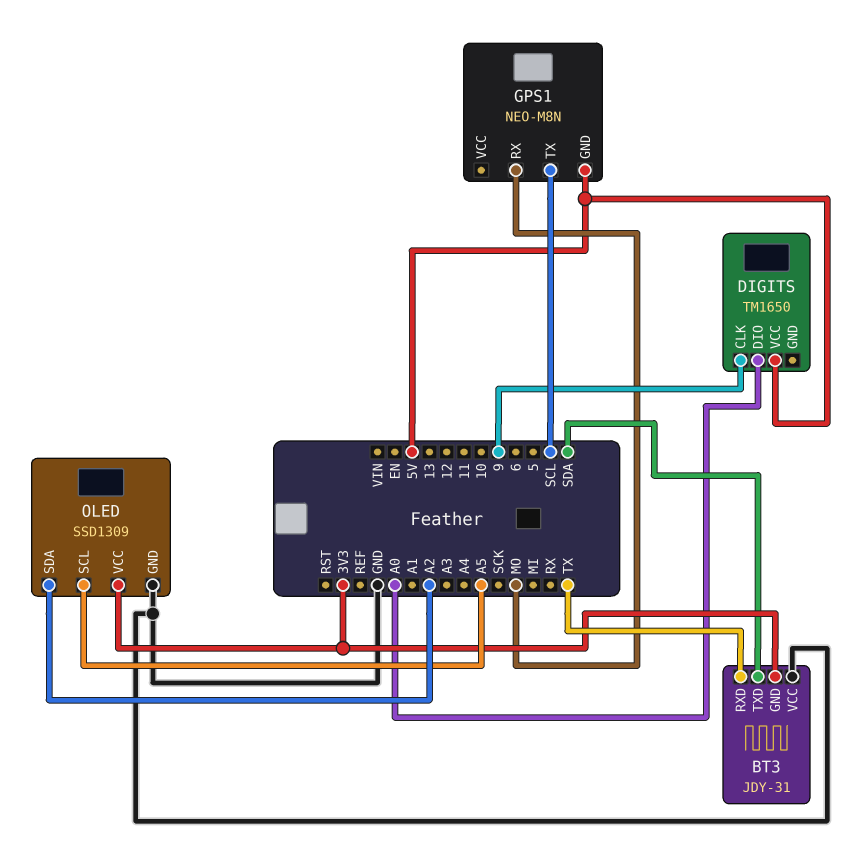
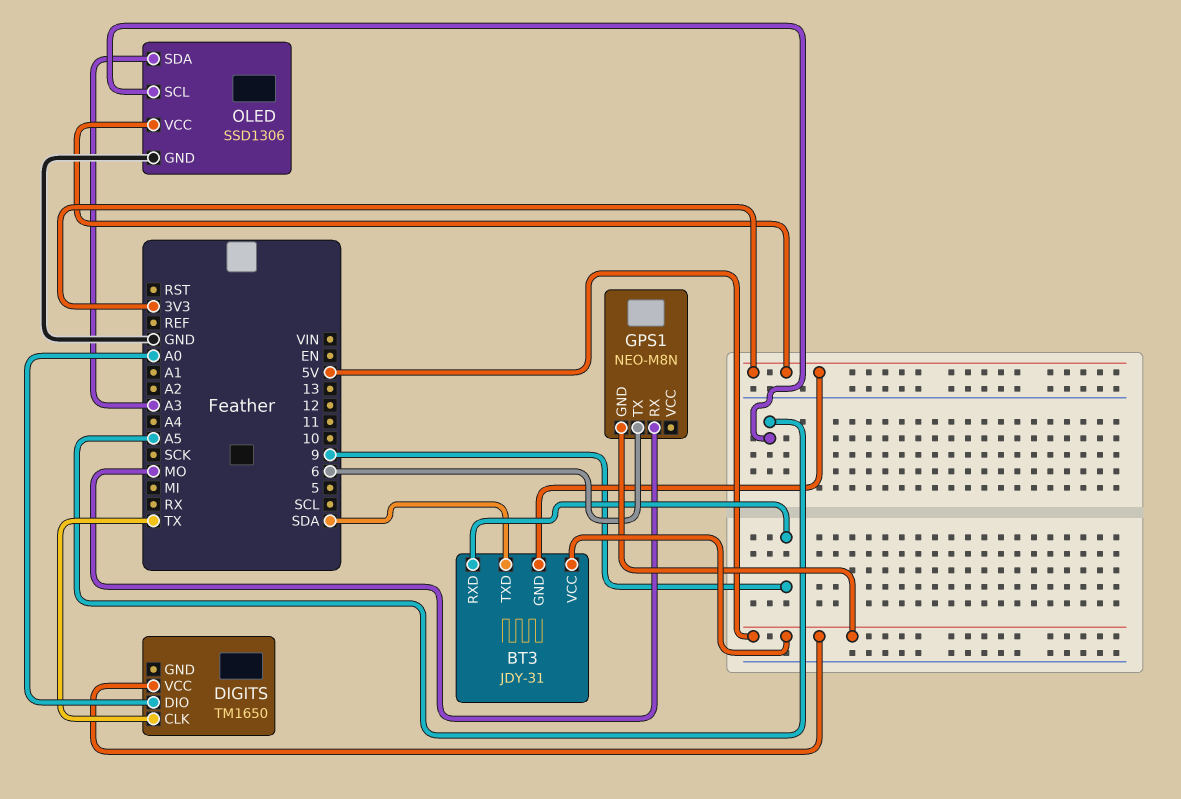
BT3 pin RXD: TX -> 9
BT3 pin VCC: GND -> 5V
DIGITS pin CLK: 9 -> TX
GPS1 pin TX: SCL -> 6
OLED: SSD1309 -> SSD1306
OLED pin SDA: A2 -> A3

